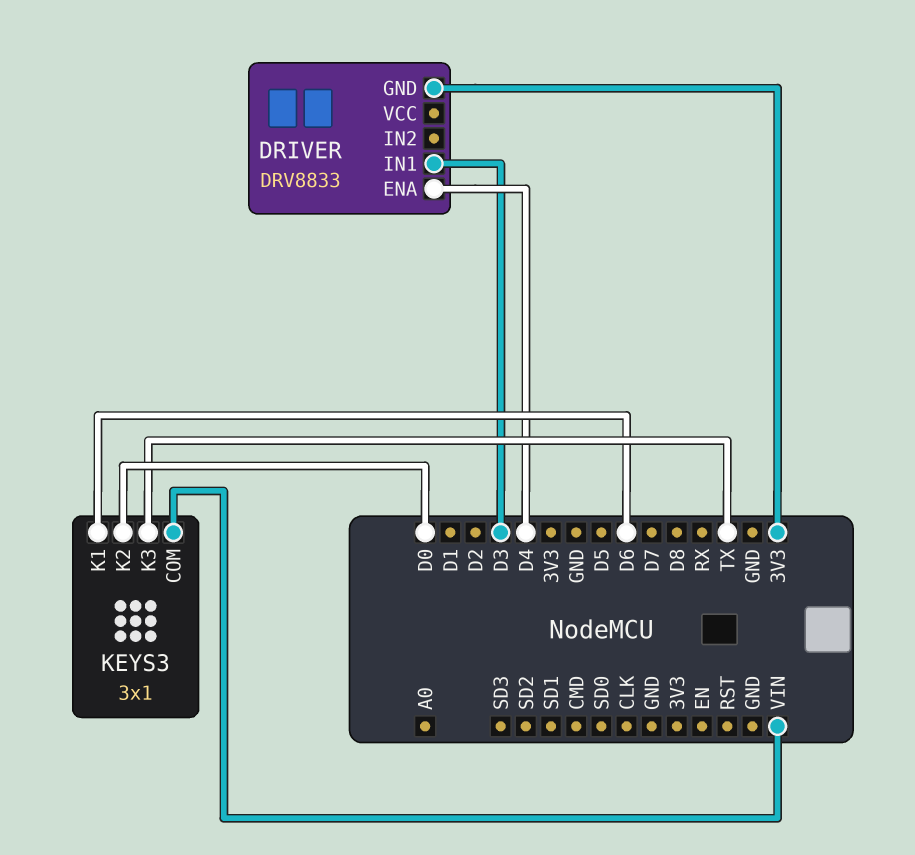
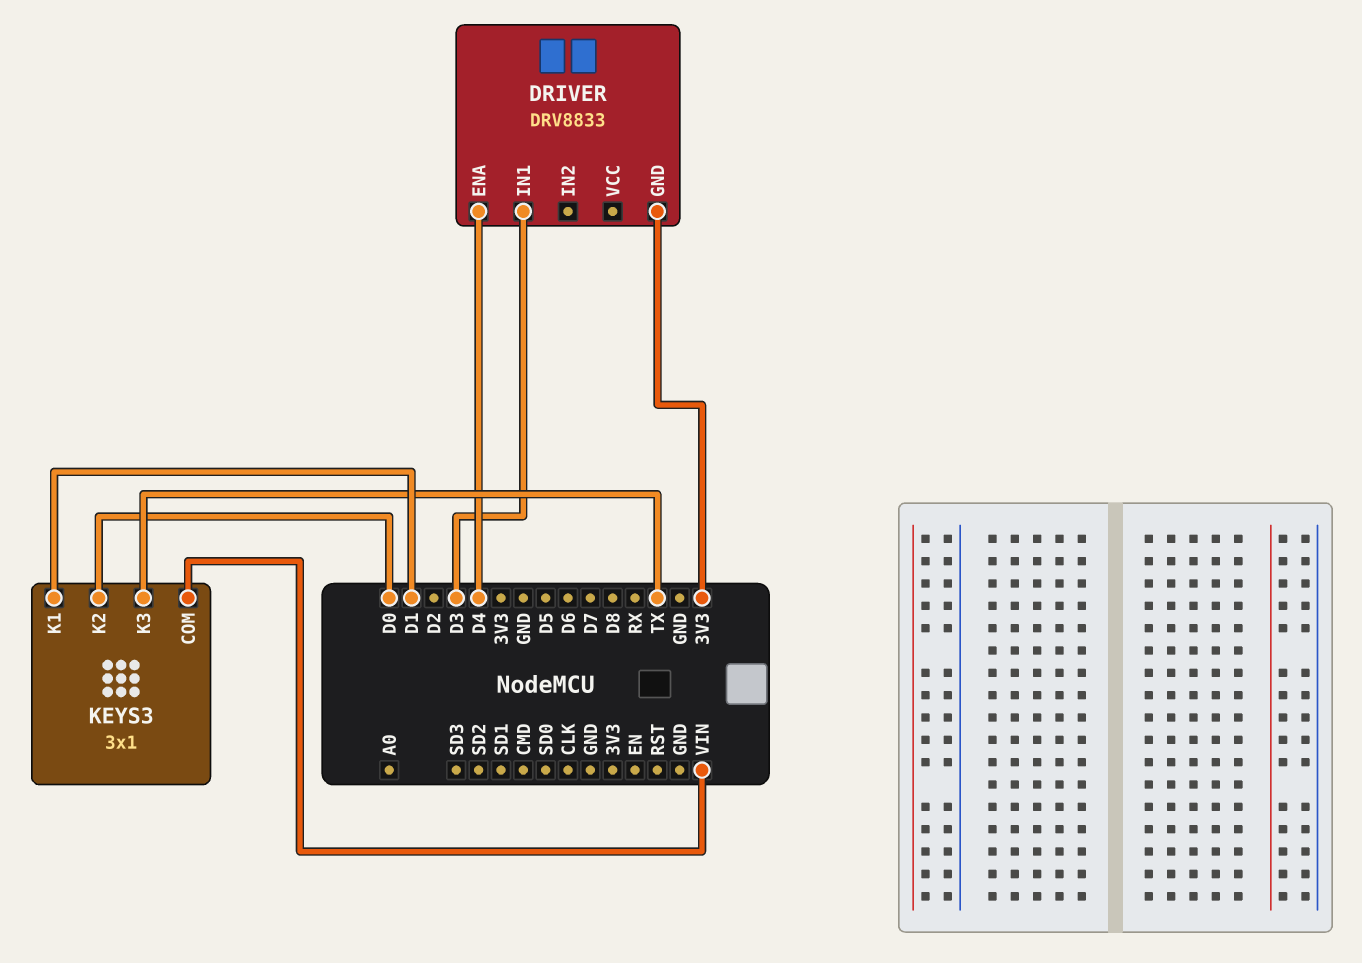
KEYS3 pin K1: D6 -> D1

